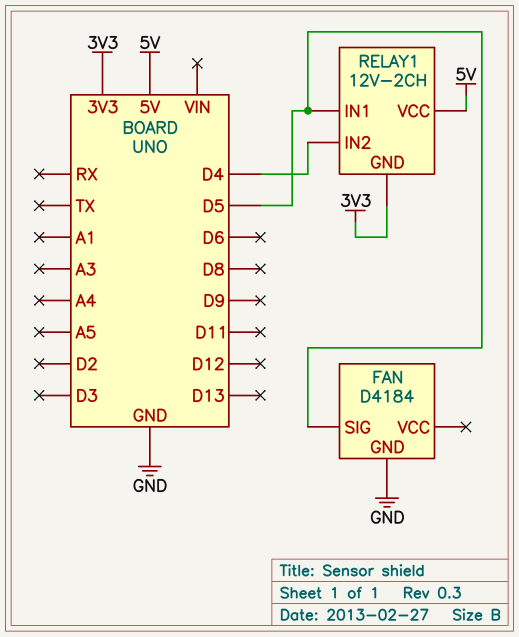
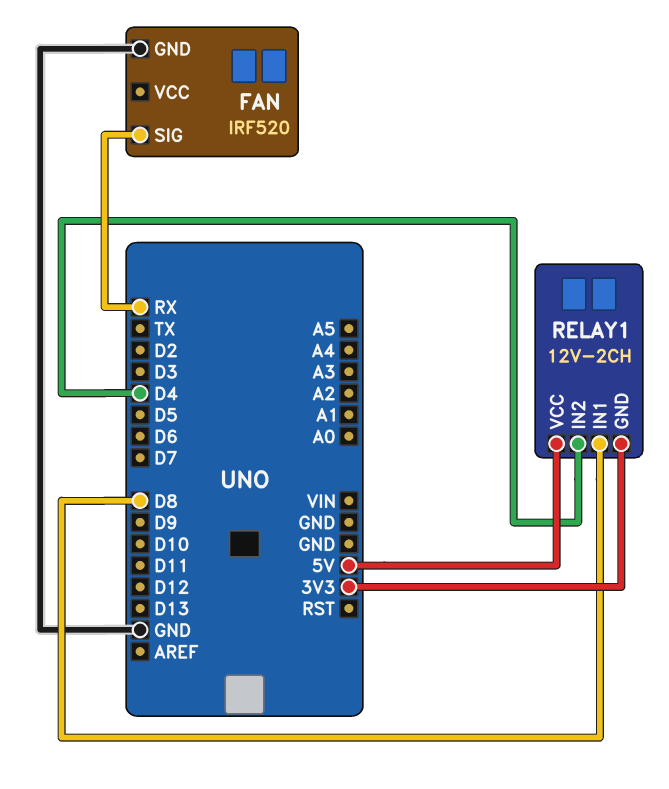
FAN: D4184 -> IRF520
FAN pin SIG: D5 -> RX
RELAY1 pin IN1: D5 -> D8

